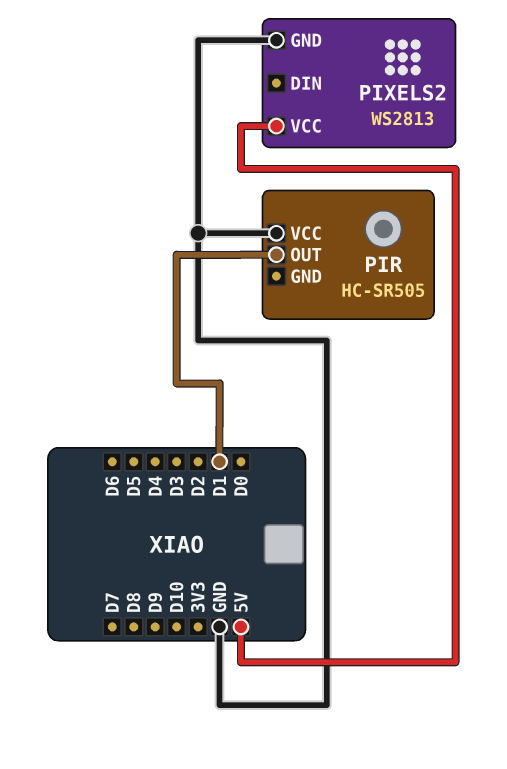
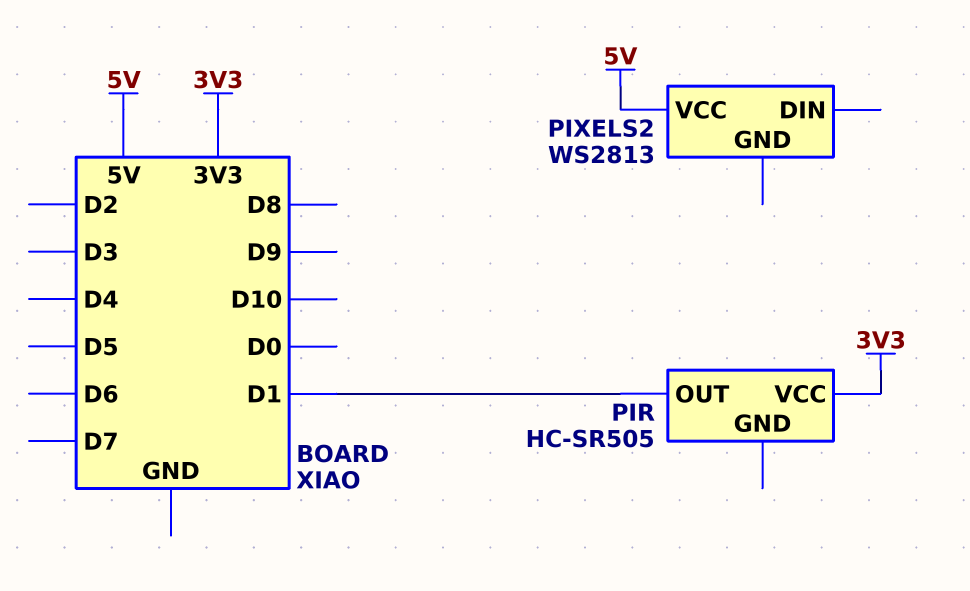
PIR pin VCC: GND -> 3V3
PIXELS2 pin GND: GND -> none

